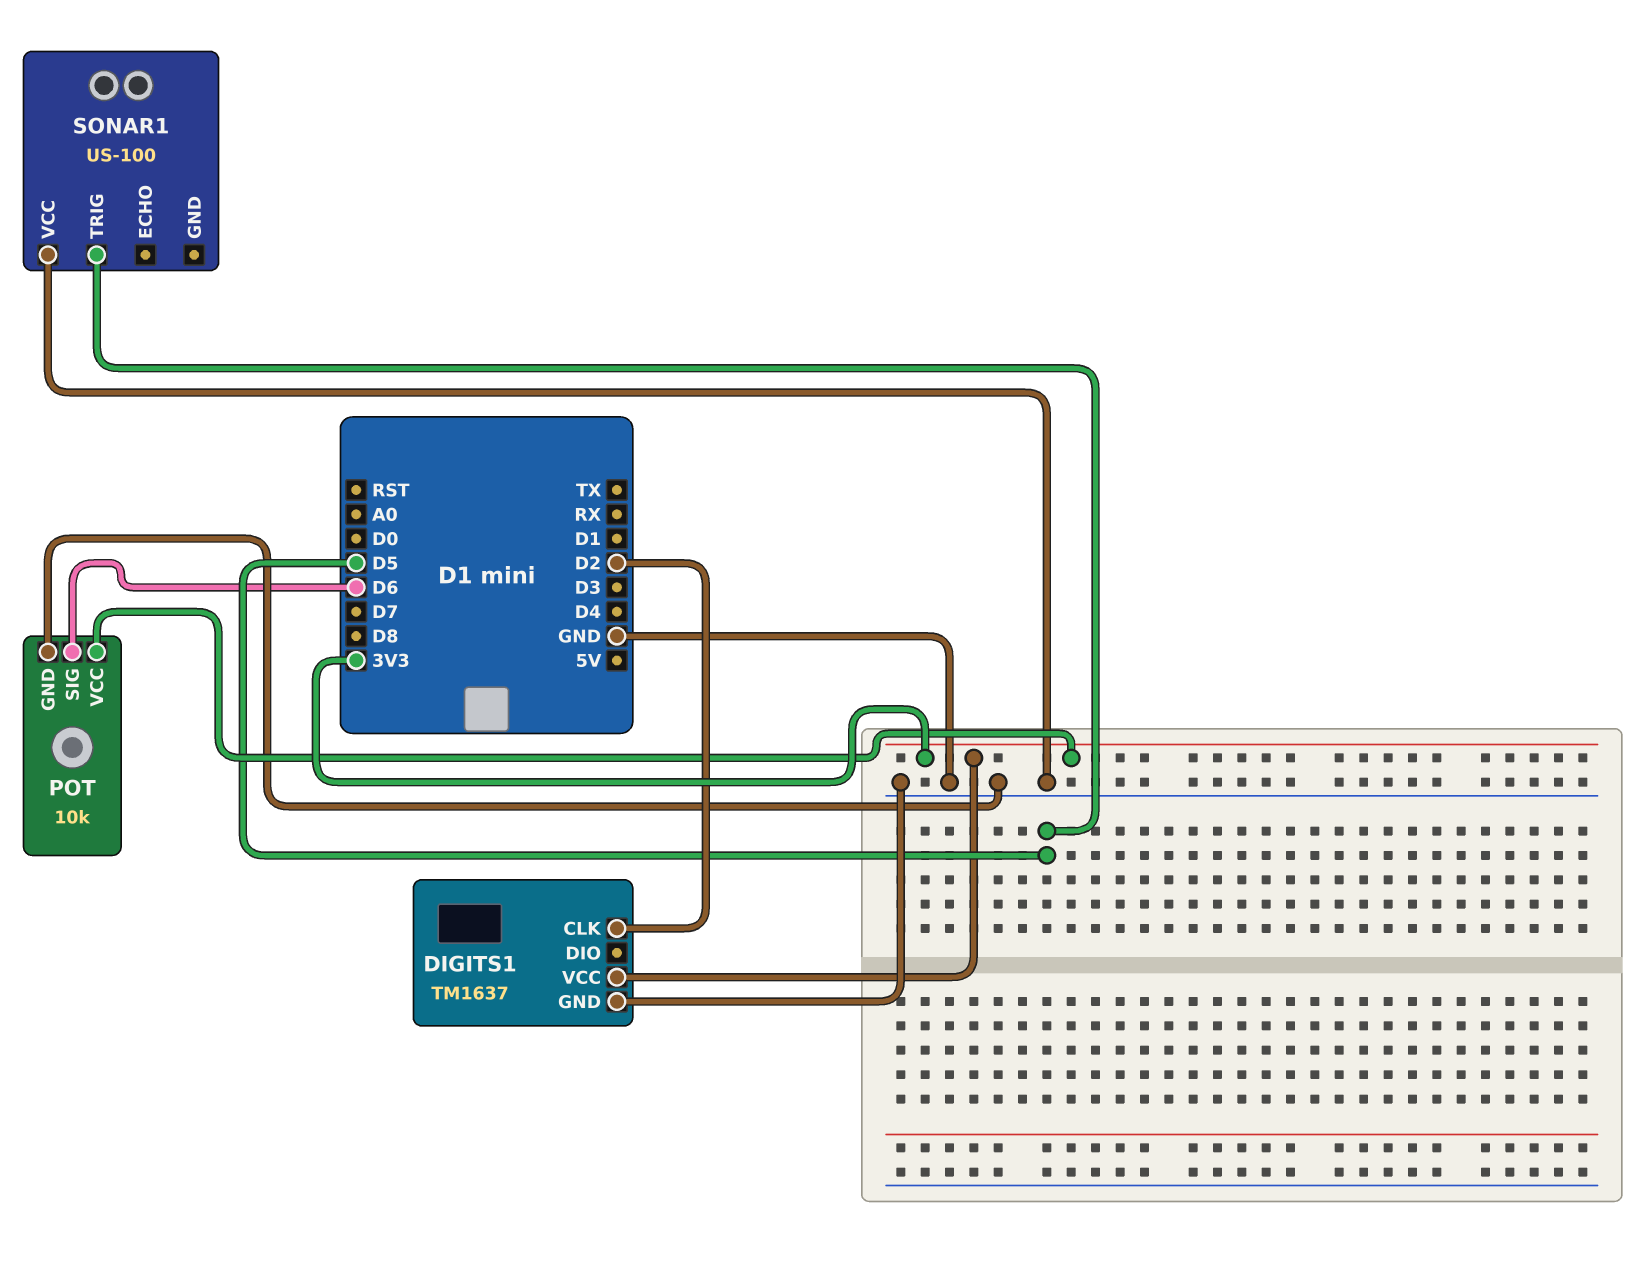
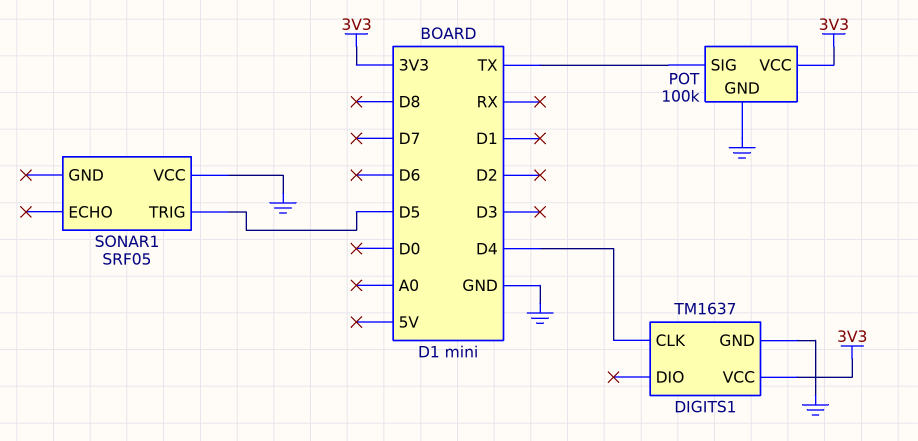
DIGITS1 pin CLK: D2 -> D4
POT: 10k -> 100k
POT pin SIG: D6 -> TX
SONAR1: US-100 -> SRF05

